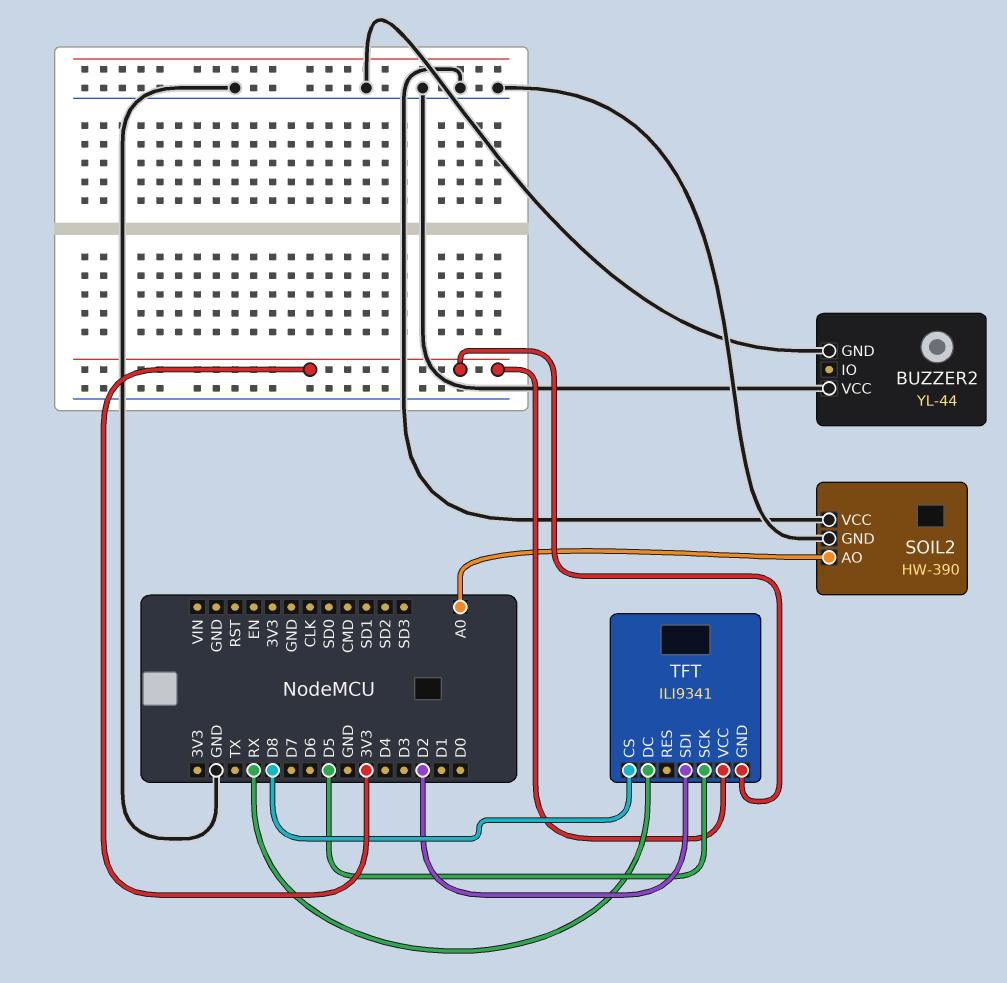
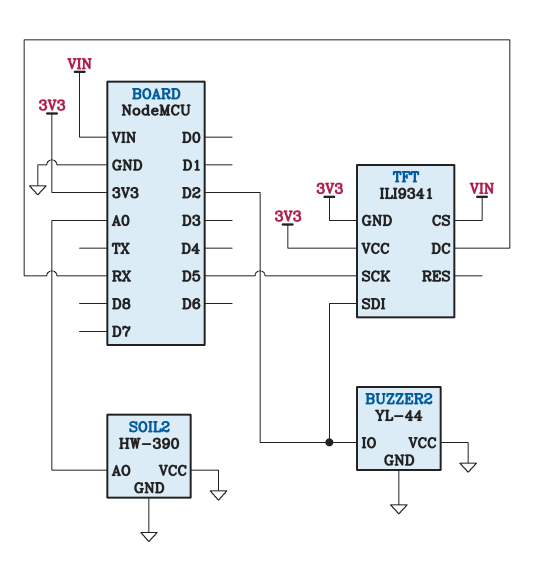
BUZZER2 pin IO: none -> D2
TFT pin CS: D8 -> VIN

